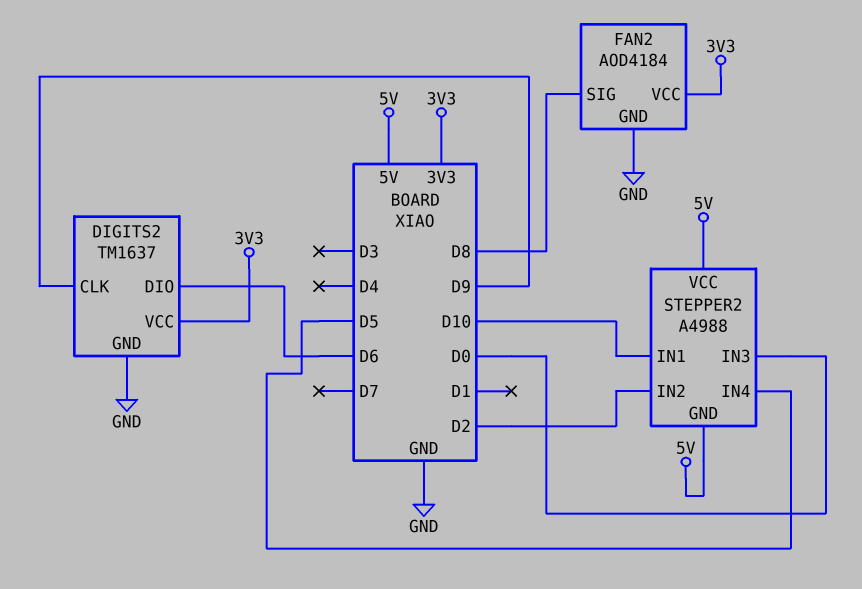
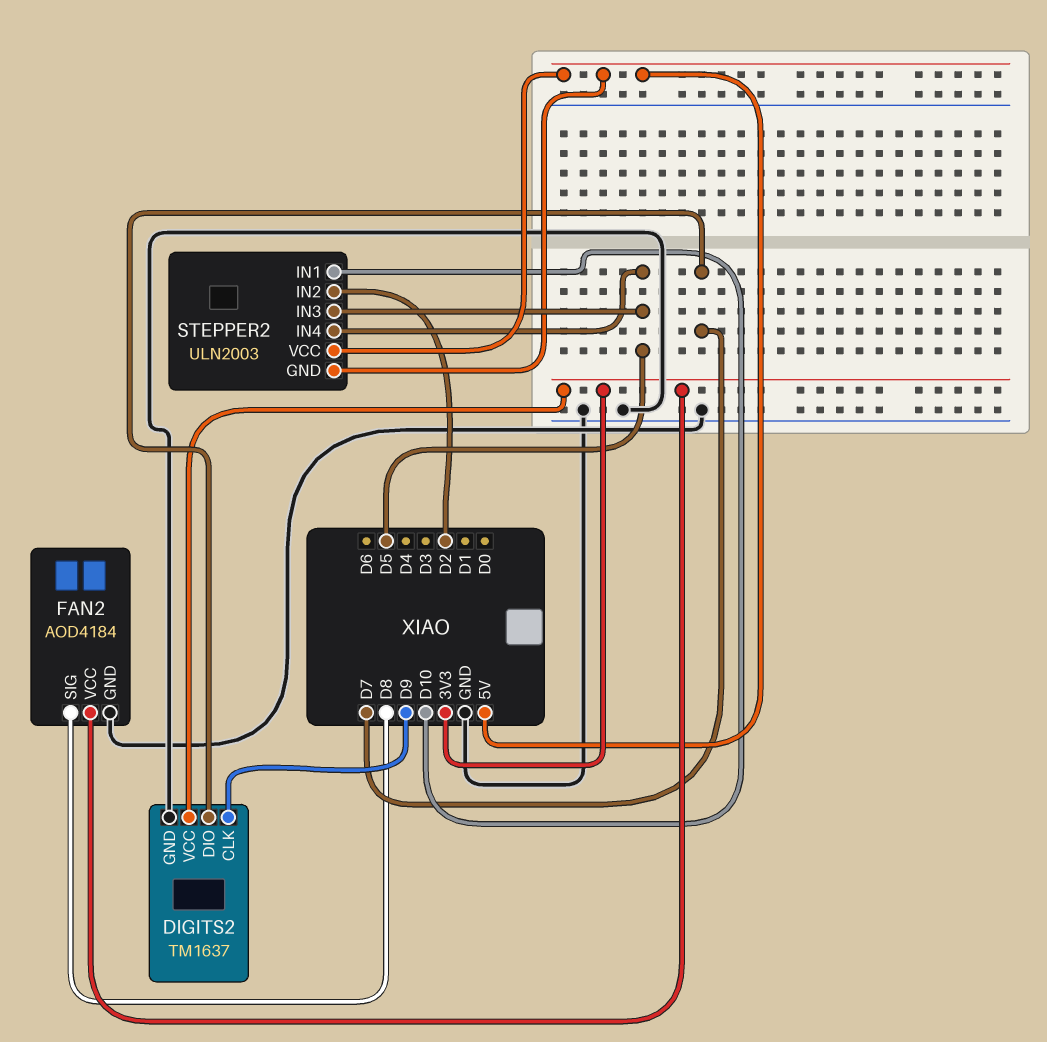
DIGITS2 pin DIO: D6 -> D7
STEPPER2: A4988 -> ULN2003
STEPPER2 pin IN3: D0 -> D5

